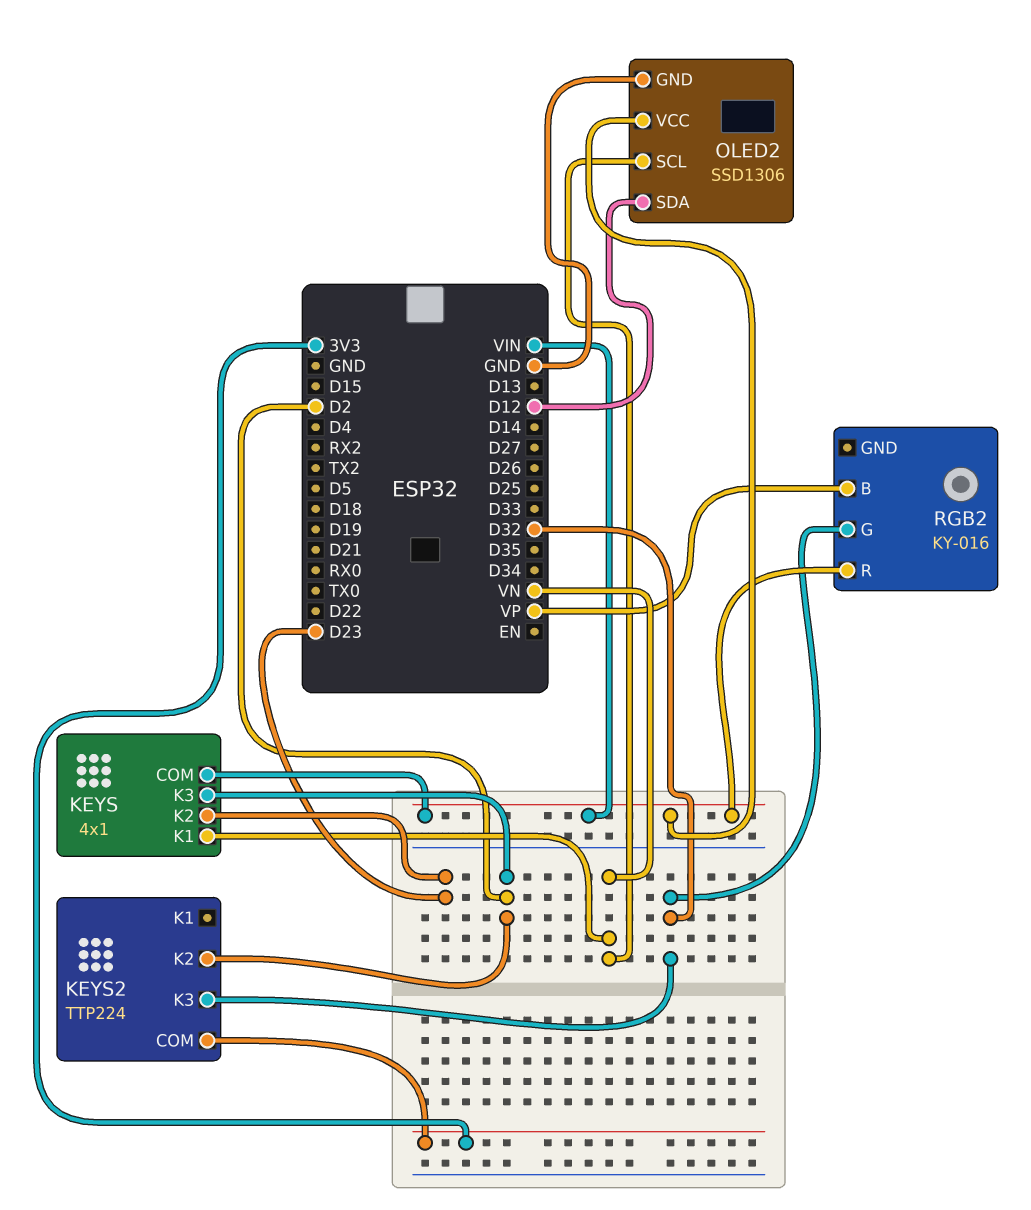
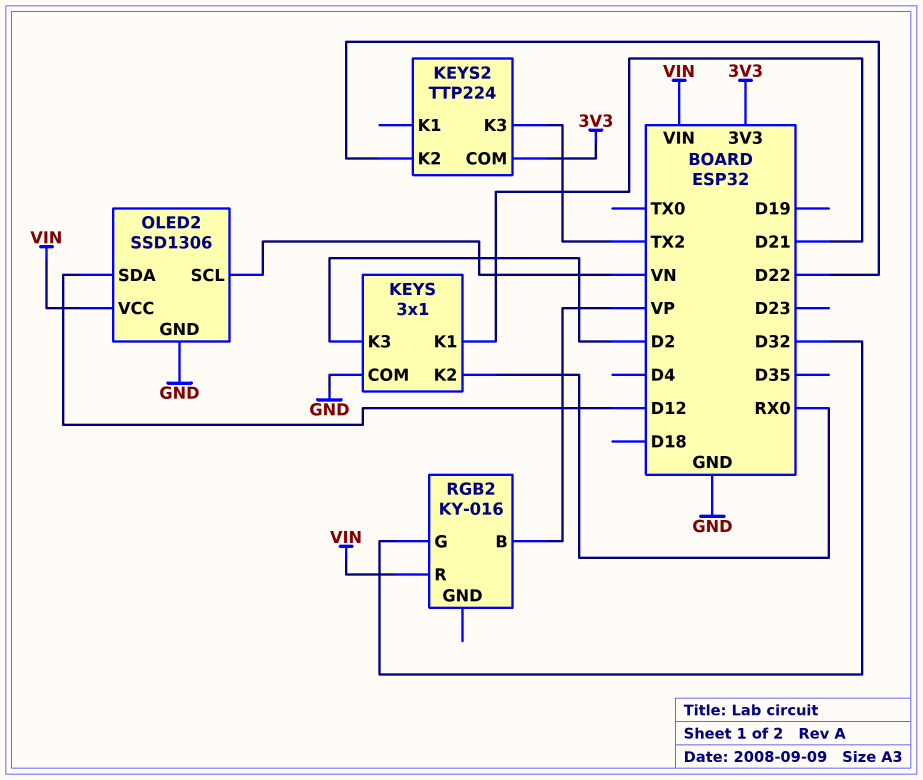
KEYS: 4x1 -> 3x1
KEYS pin COM: VIN -> GND
KEYS pin K1: VN -> D21
KEYS pin K2: D23 -> RX0
KEYS2 pin K2: D2 -> D22
KEYS2 pin K3: D32 -> TX2

